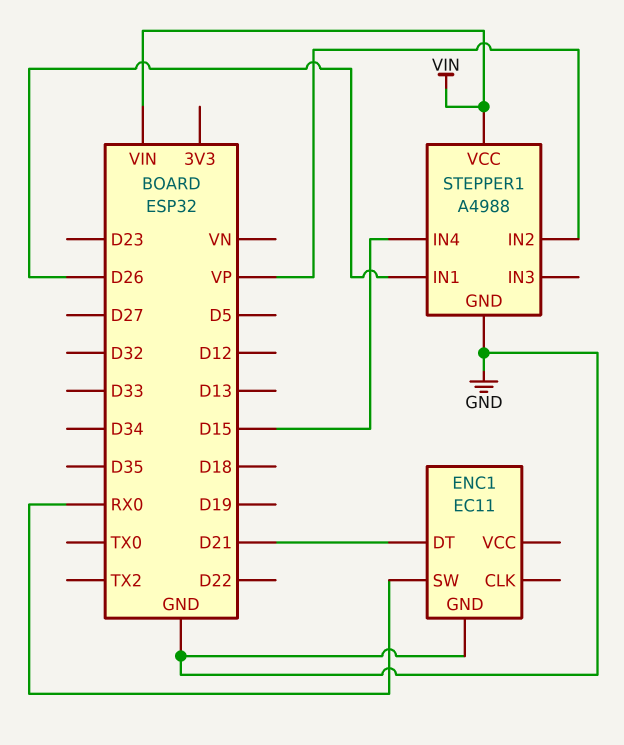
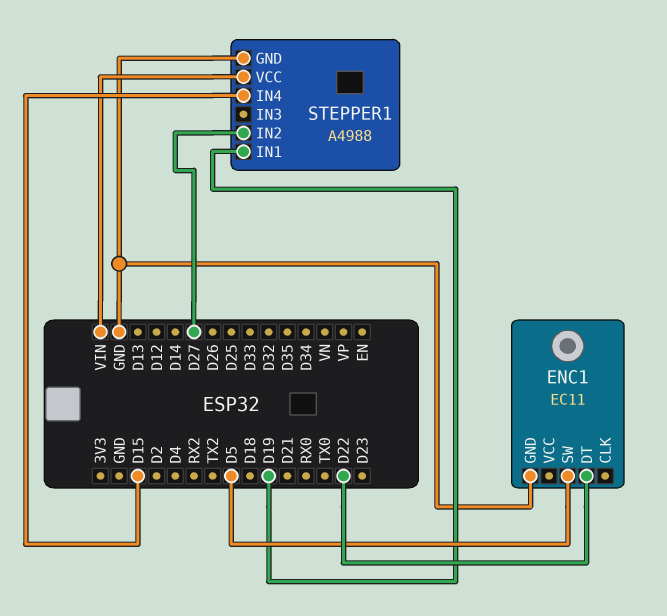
ENC1 pin DT: D21 -> D22
ENC1 pin SW: RX0 -> D5
STEPPER1 pin IN1: D26 -> D19
STEPPER1 pin IN2: VP -> D27

